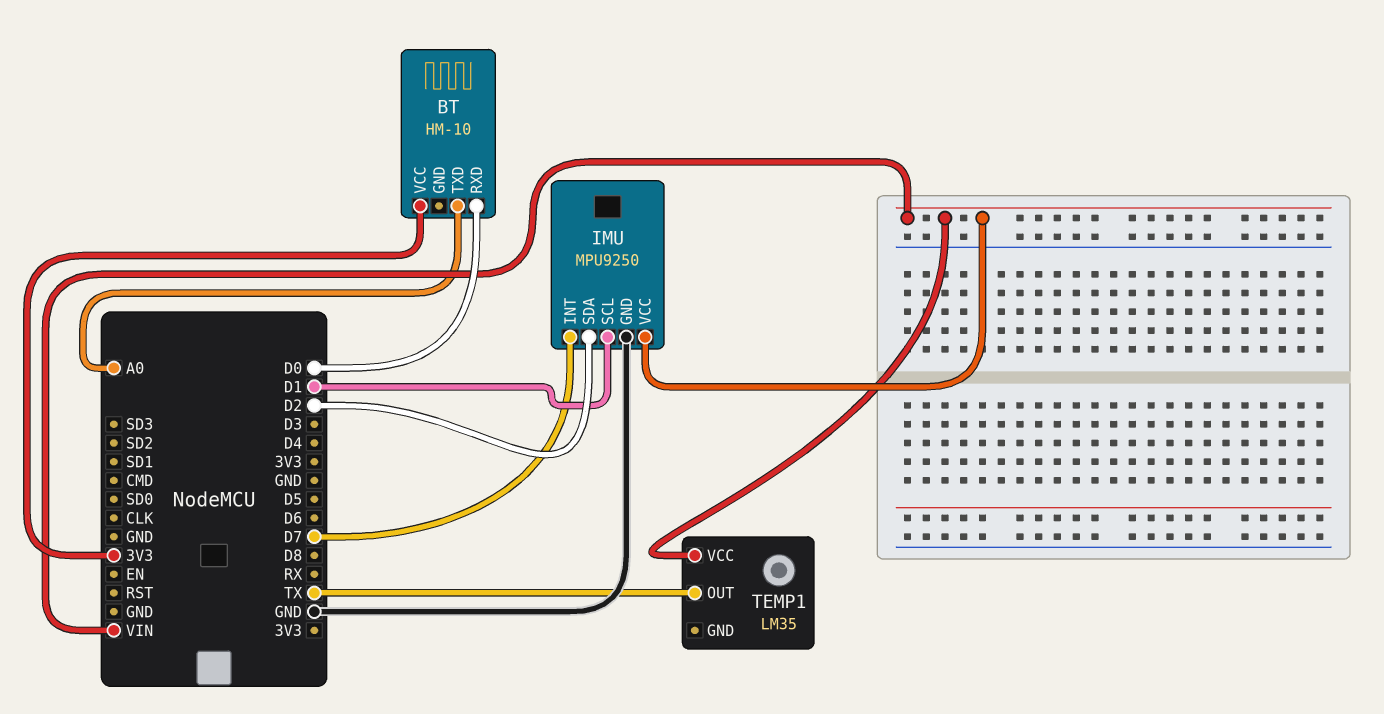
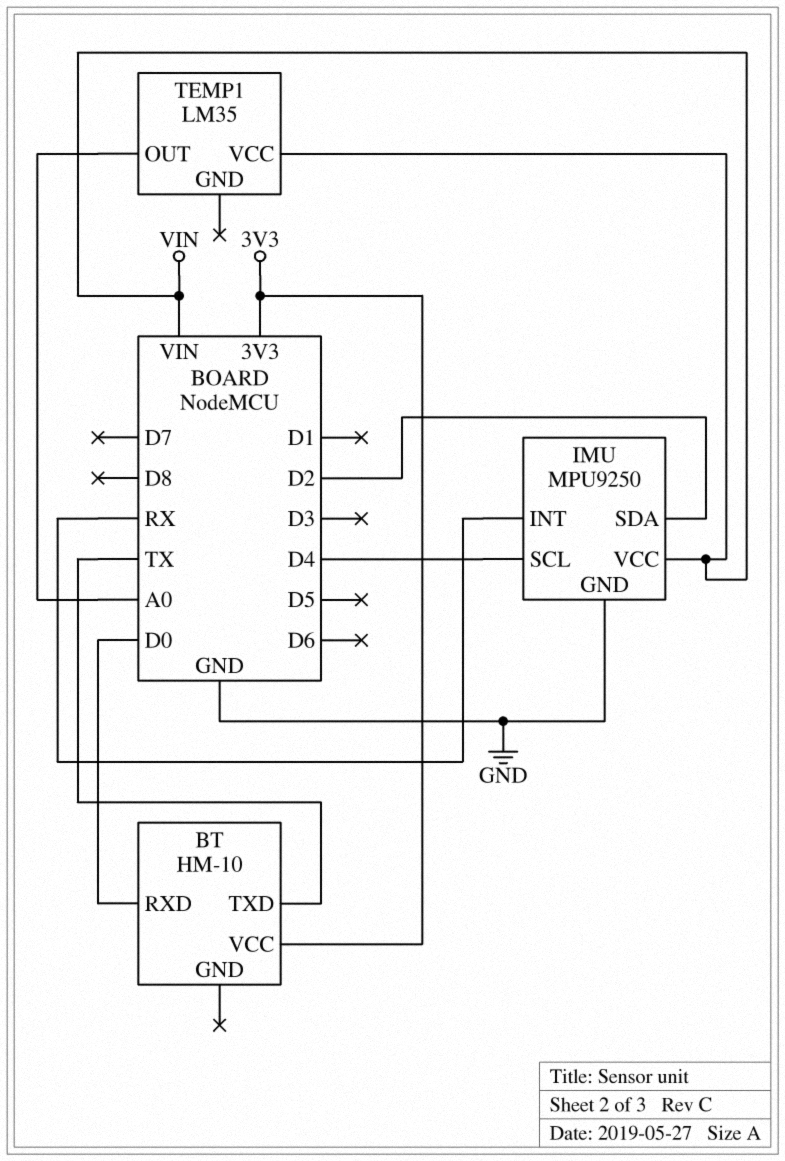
BT pin TXD: A0 -> TX
IMU pin INT: D7 -> RX
IMU pin SCL: D1 -> D4
TEMP1 pin OUT: TX -> A0

